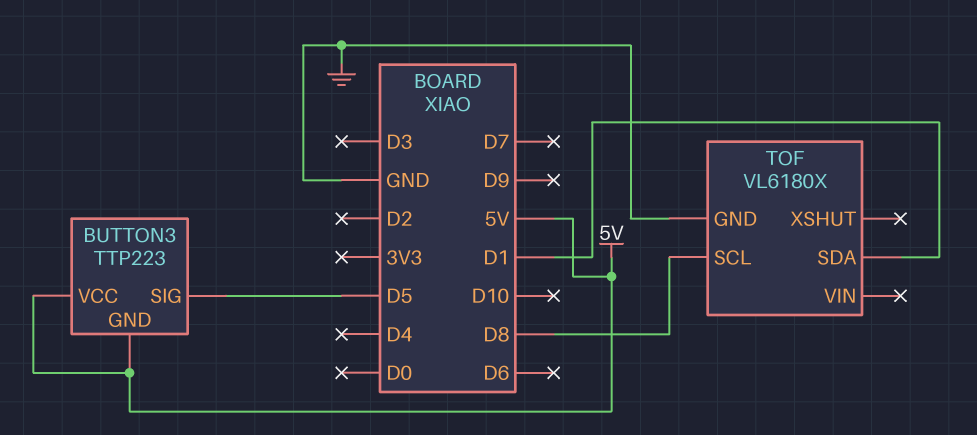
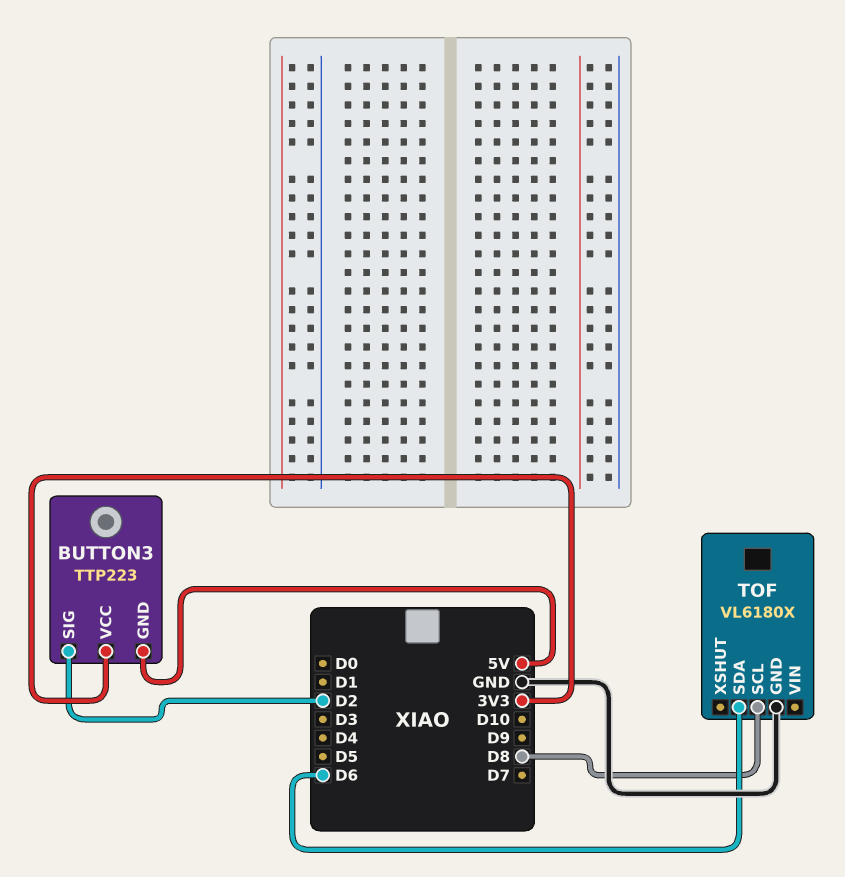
BUTTON3 pin SIG: D5 -> D2
BUTTON3 pin VCC: 5V -> 3V3
TOF pin SDA: D1 -> D6

